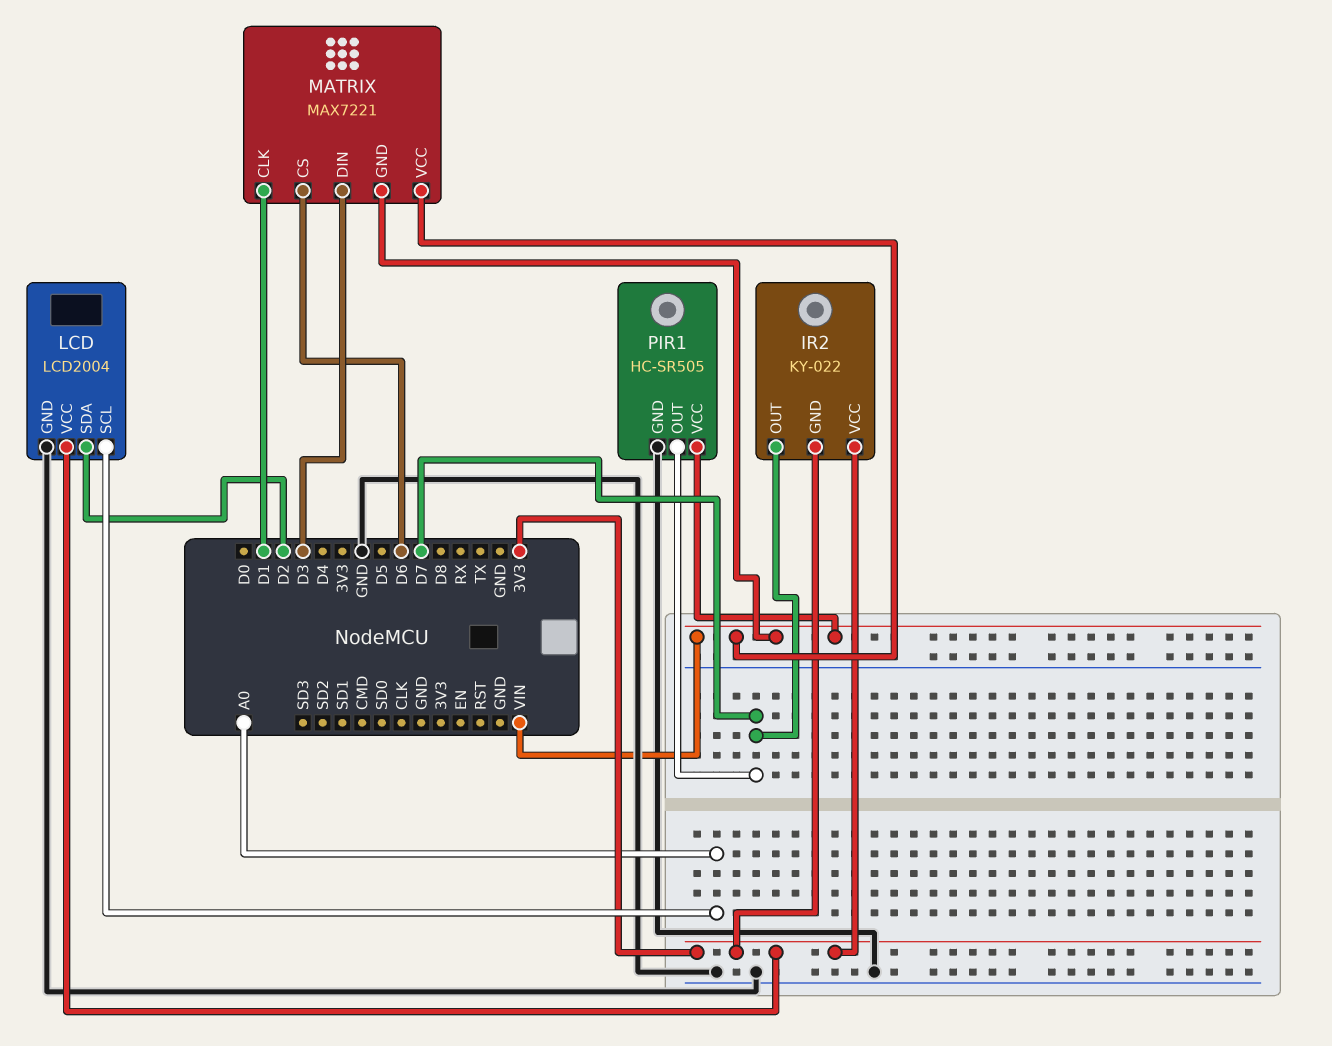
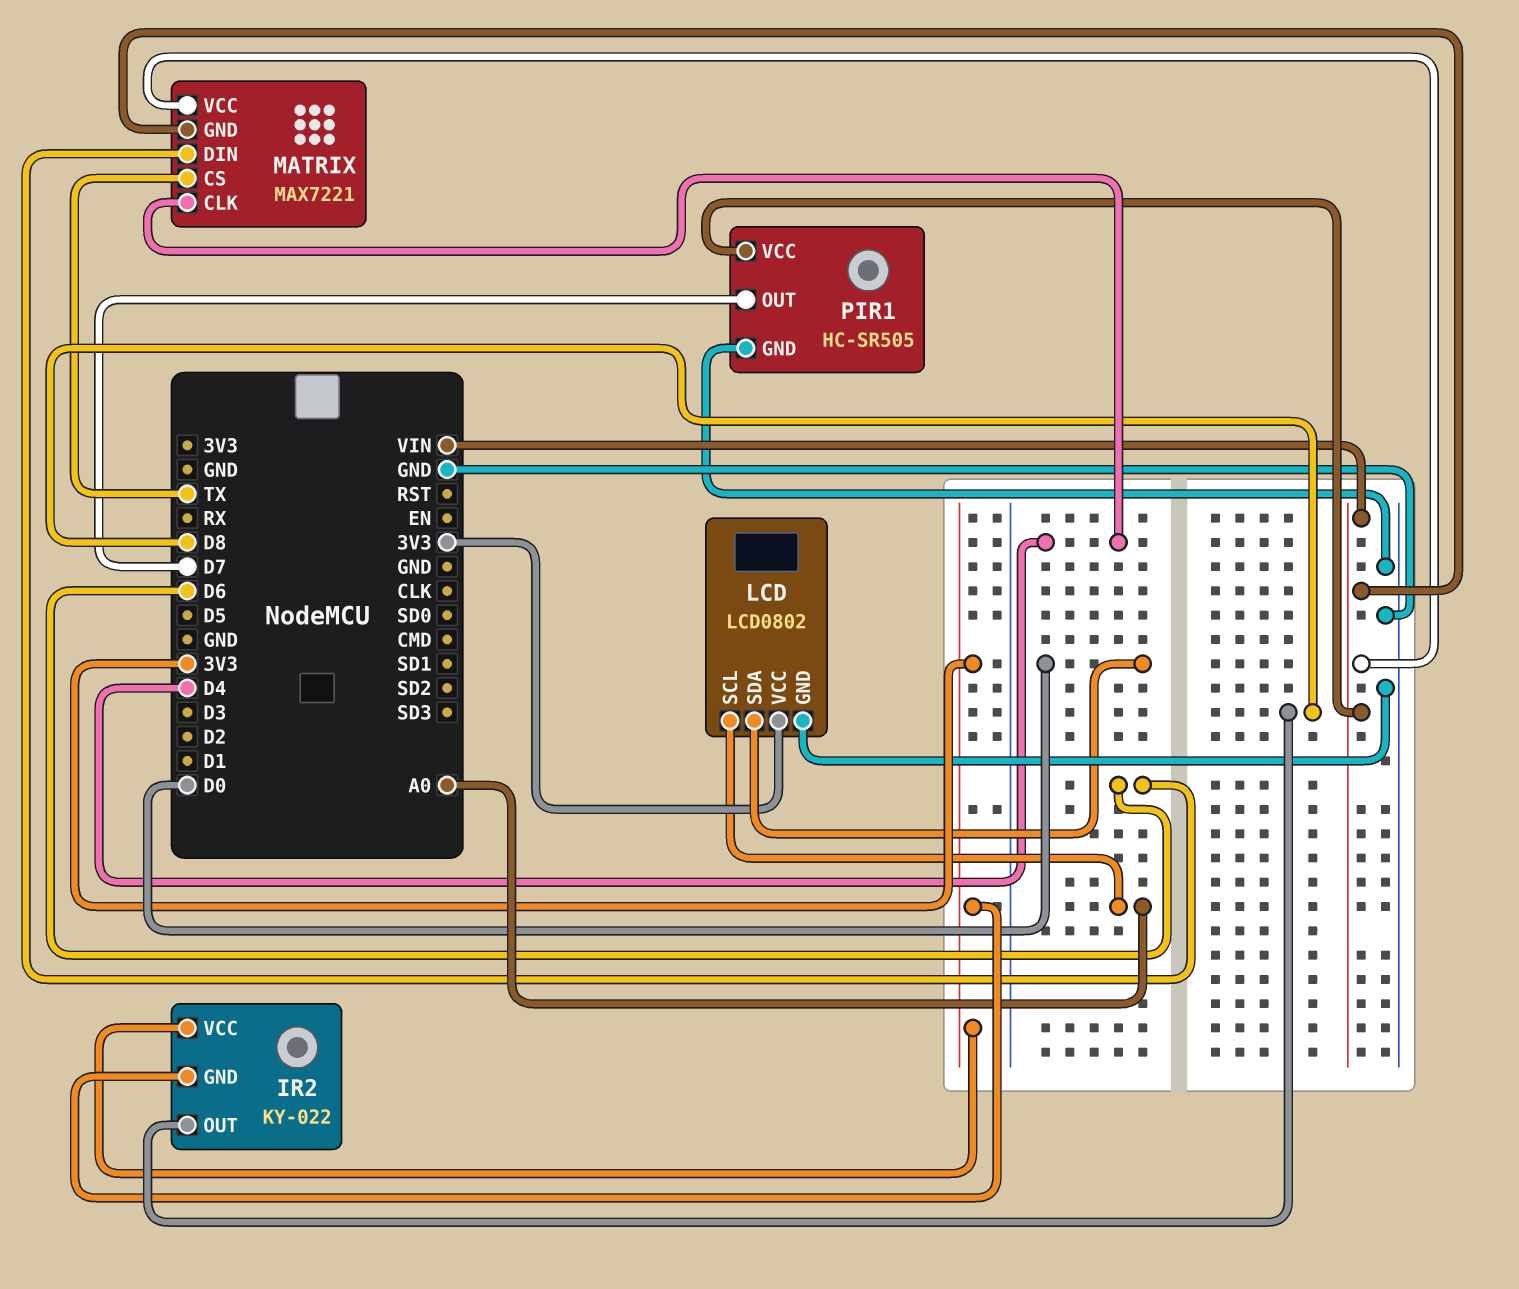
IR2 pin OUT: D7 -> D8
LCD: LCD2004 -> LCD0802
LCD pin SDA: D2 -> D0
MATRIX pin CLK: D1 -> D4
MATRIX pin CS: D6 -> TX
MATRIX pin DIN: D3 -> D6

